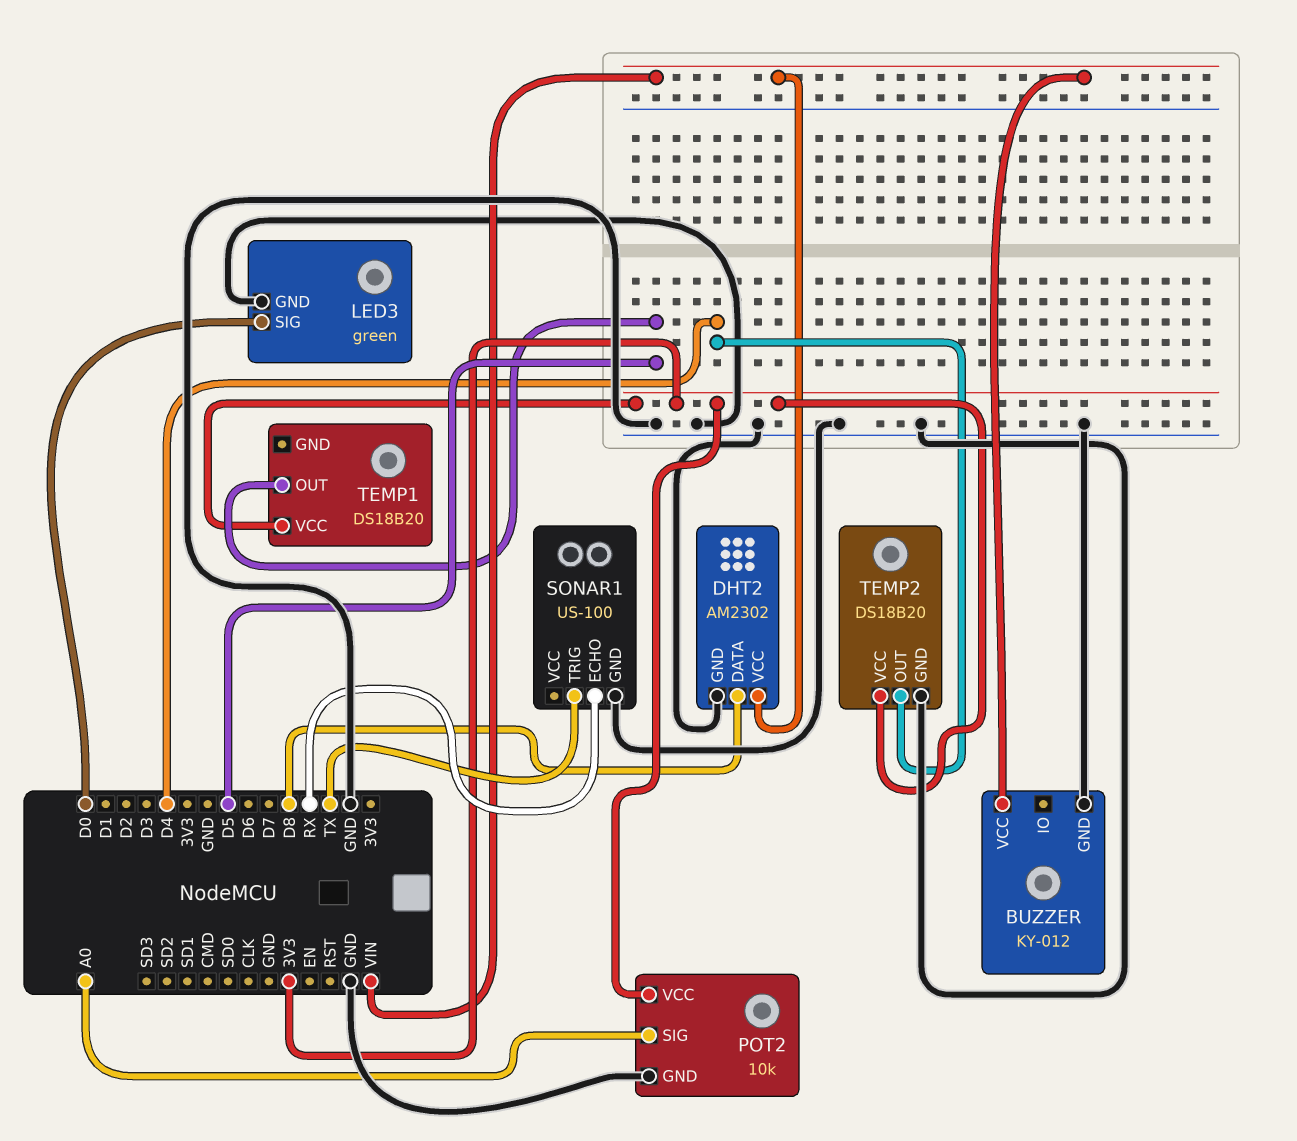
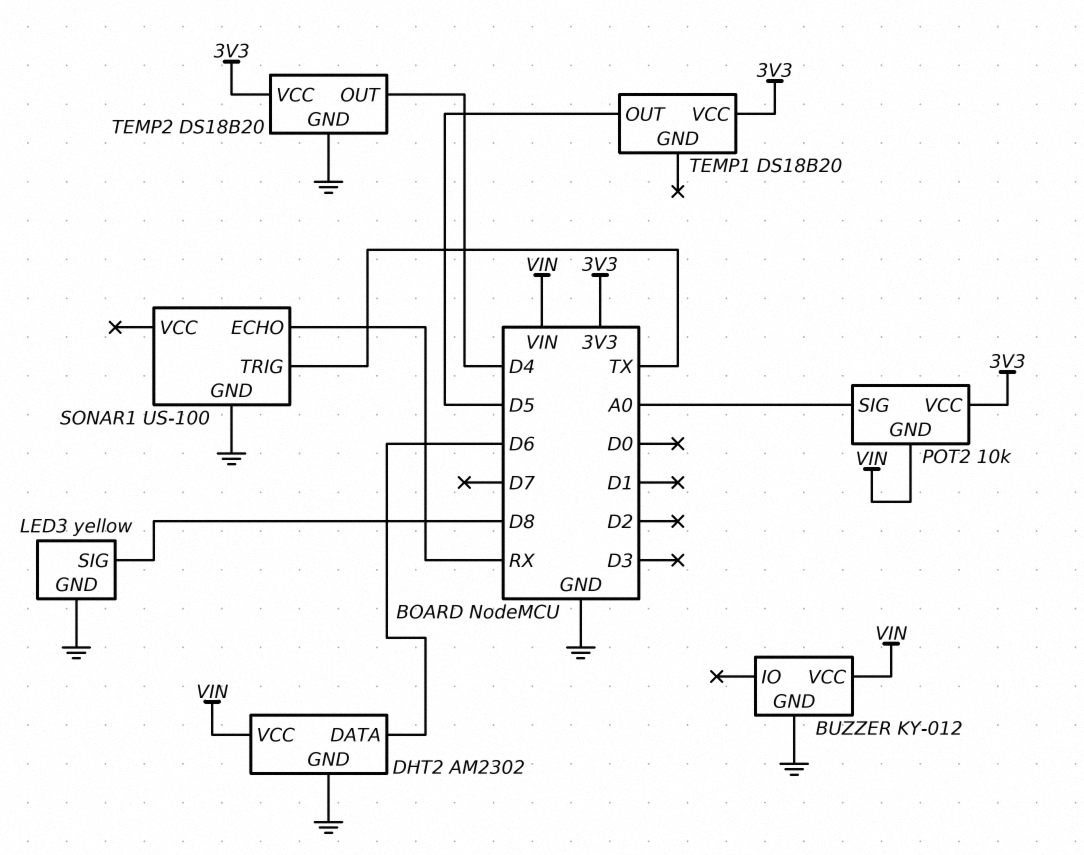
DHT2 pin DATA: D8 -> D6
LED3: green -> yellow
LED3 pin SIG: D0 -> D8
POT2 pin GND: GND -> VIN

